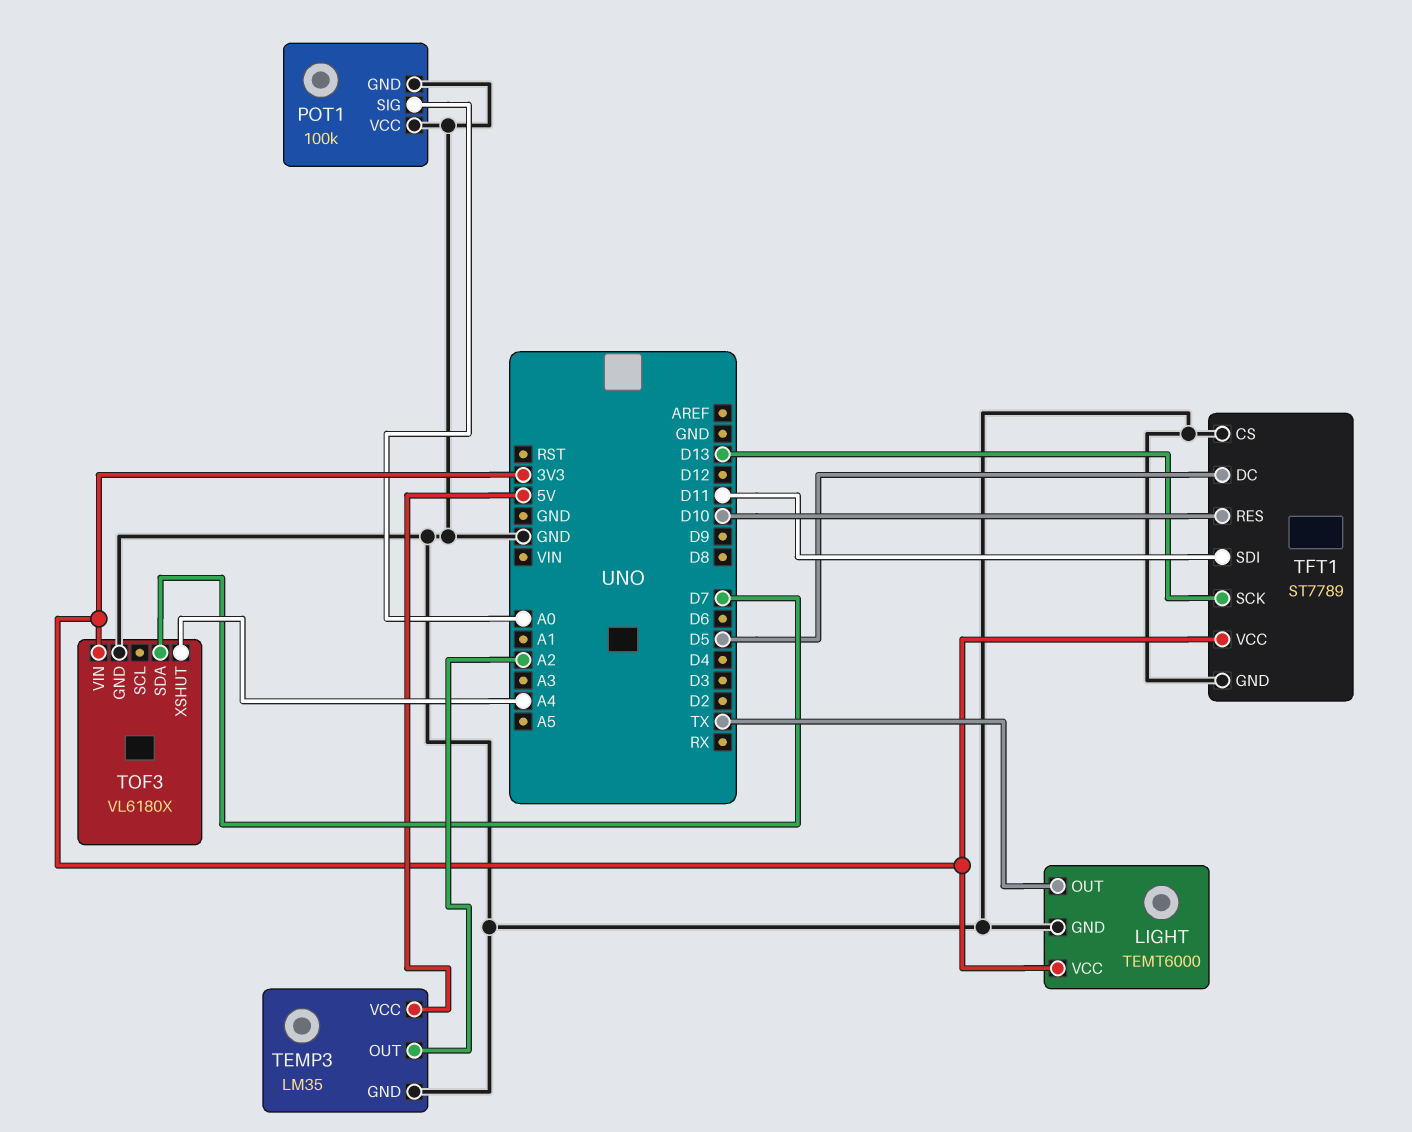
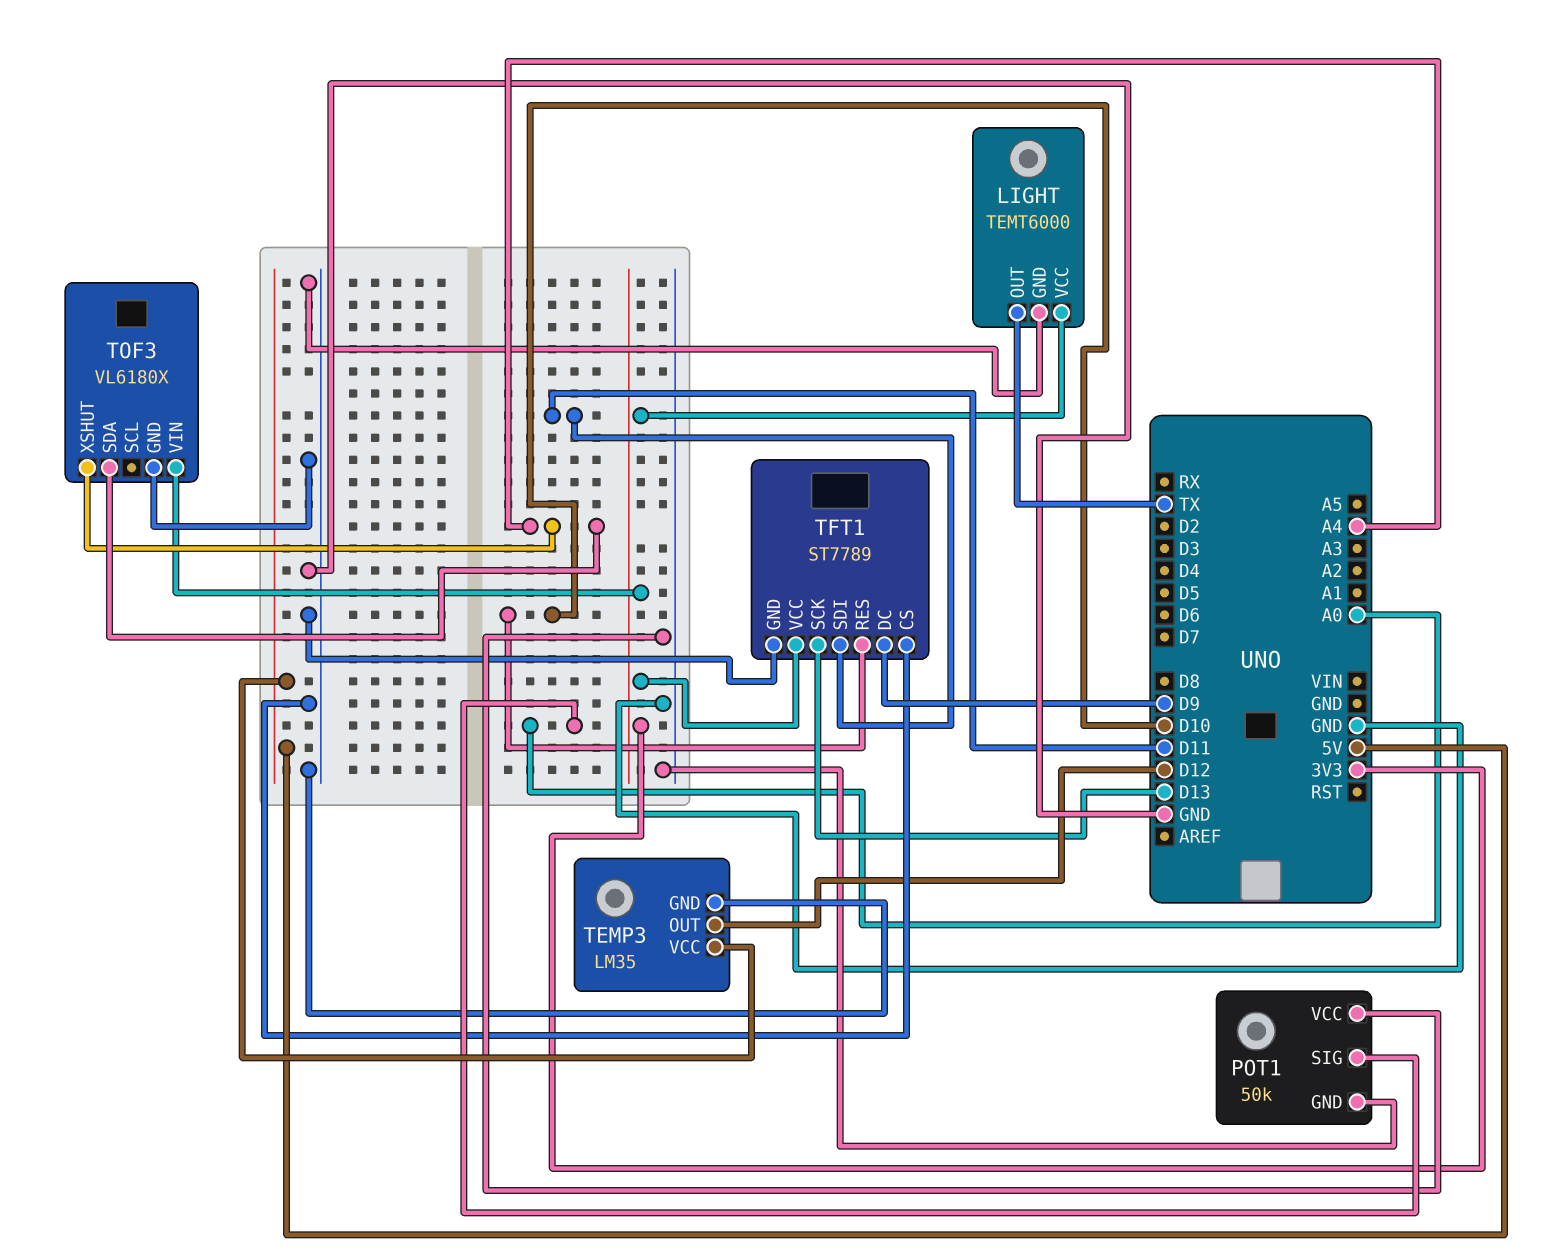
POT1: 100k -> 50k
TEMP3 pin OUT: A2 -> D12
TFT1 pin DC: D5 -> D9
TOF3 pin SDA: D7 -> A4

